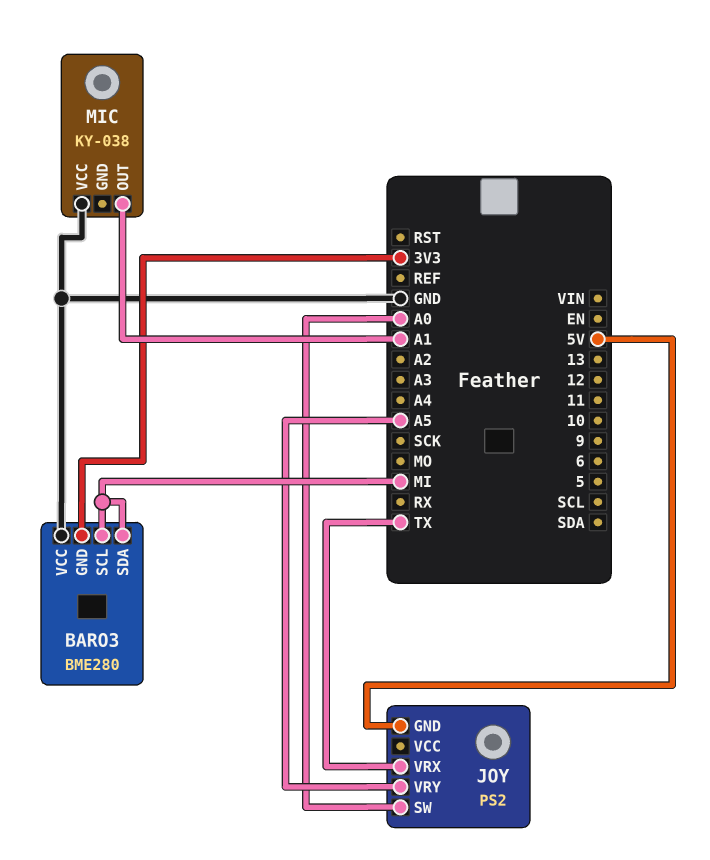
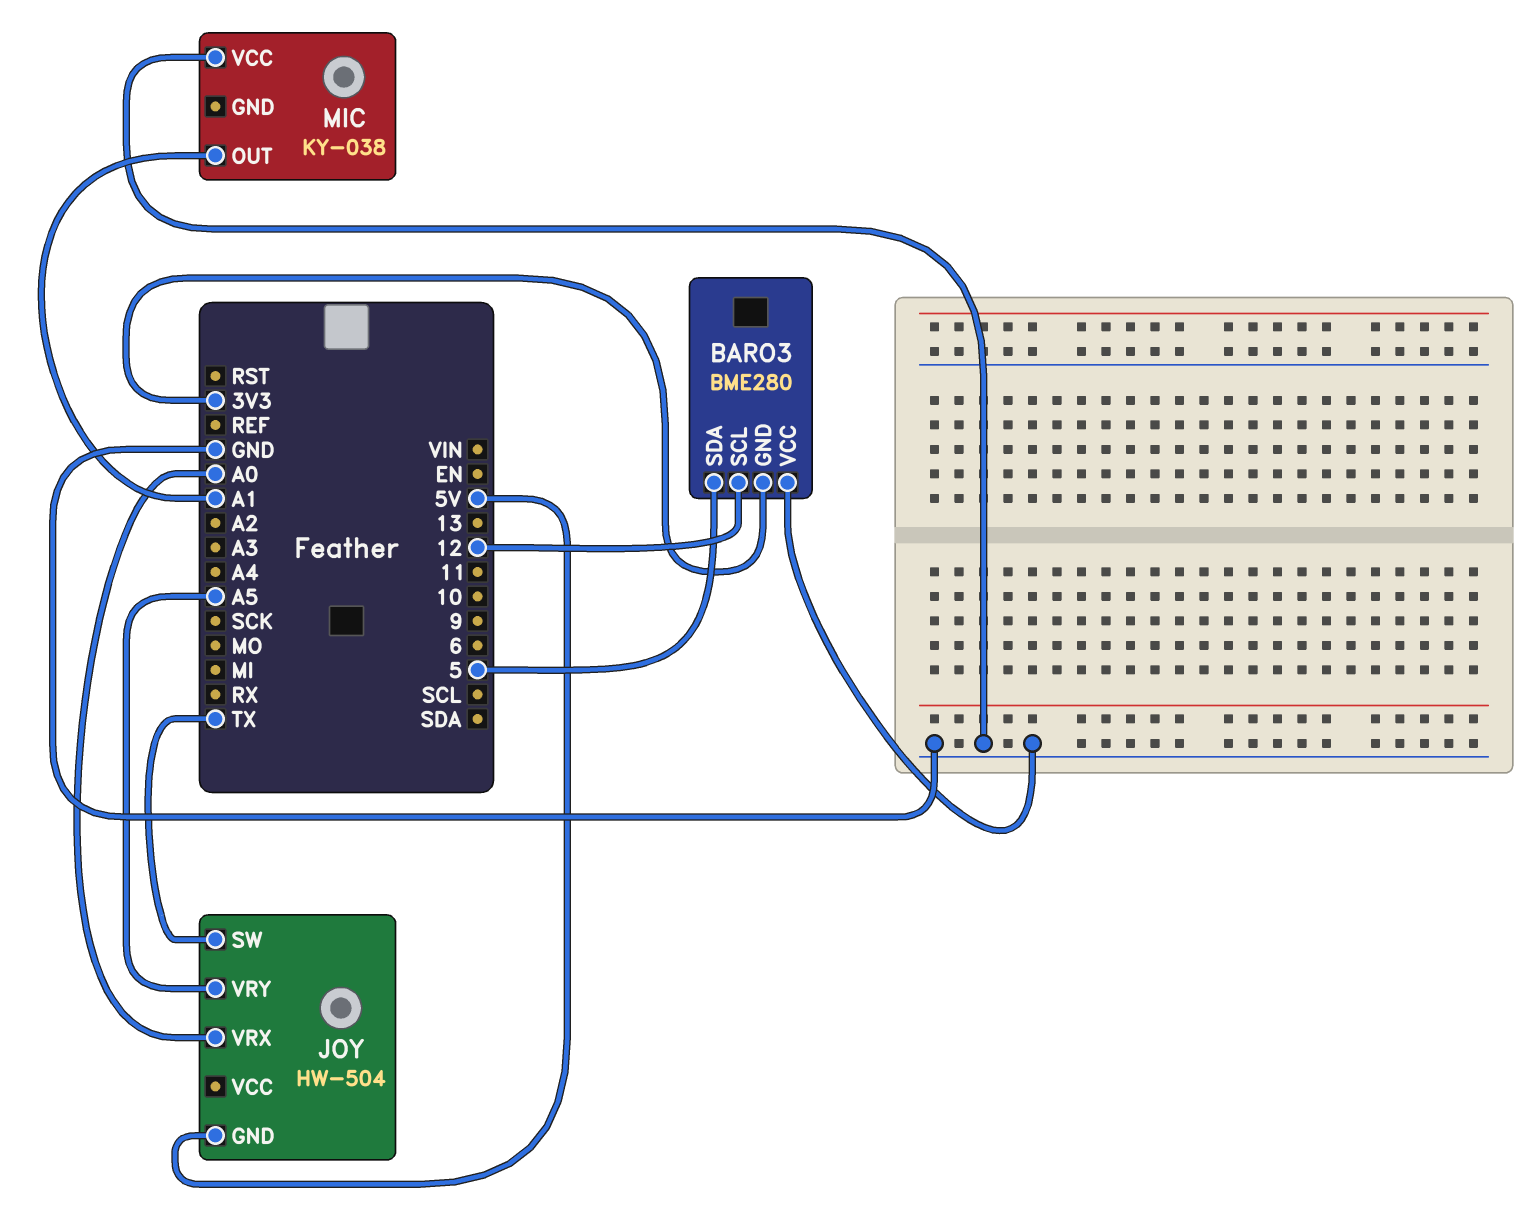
BARO3 pin SCL: MI -> 12
BARO3 pin SDA: MI -> 5
JOY: PS2 -> HW-504
JOY pin SW: A0 -> TX
JOY pin VRX: TX -> A0

